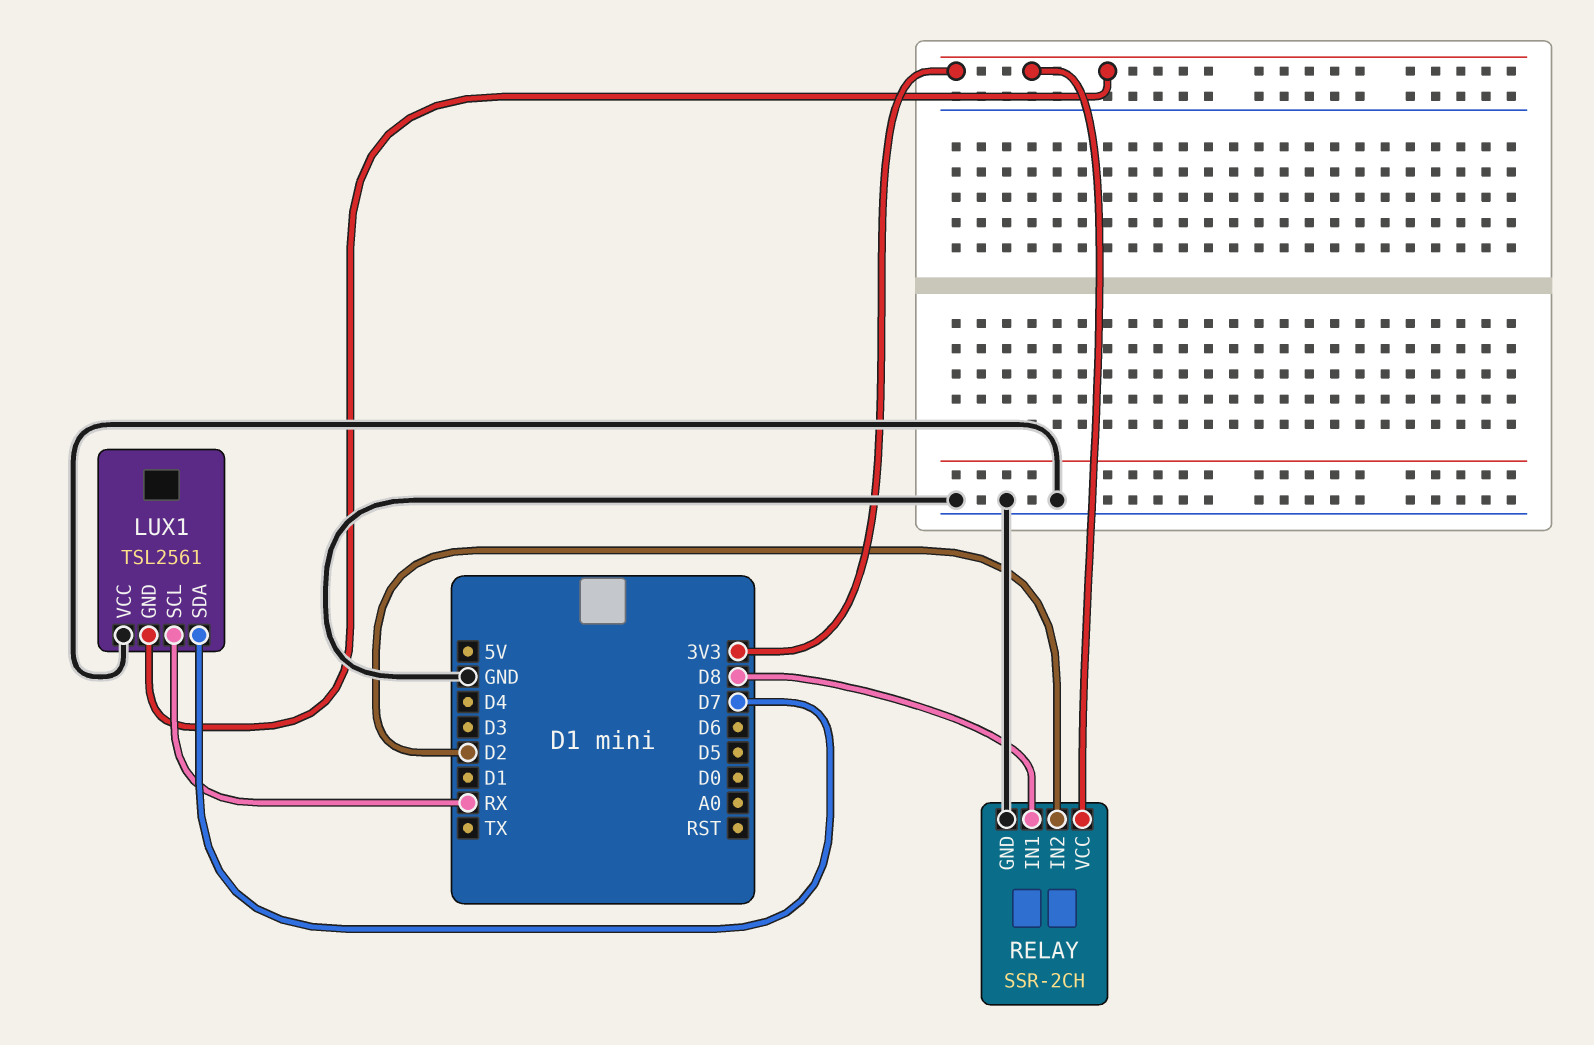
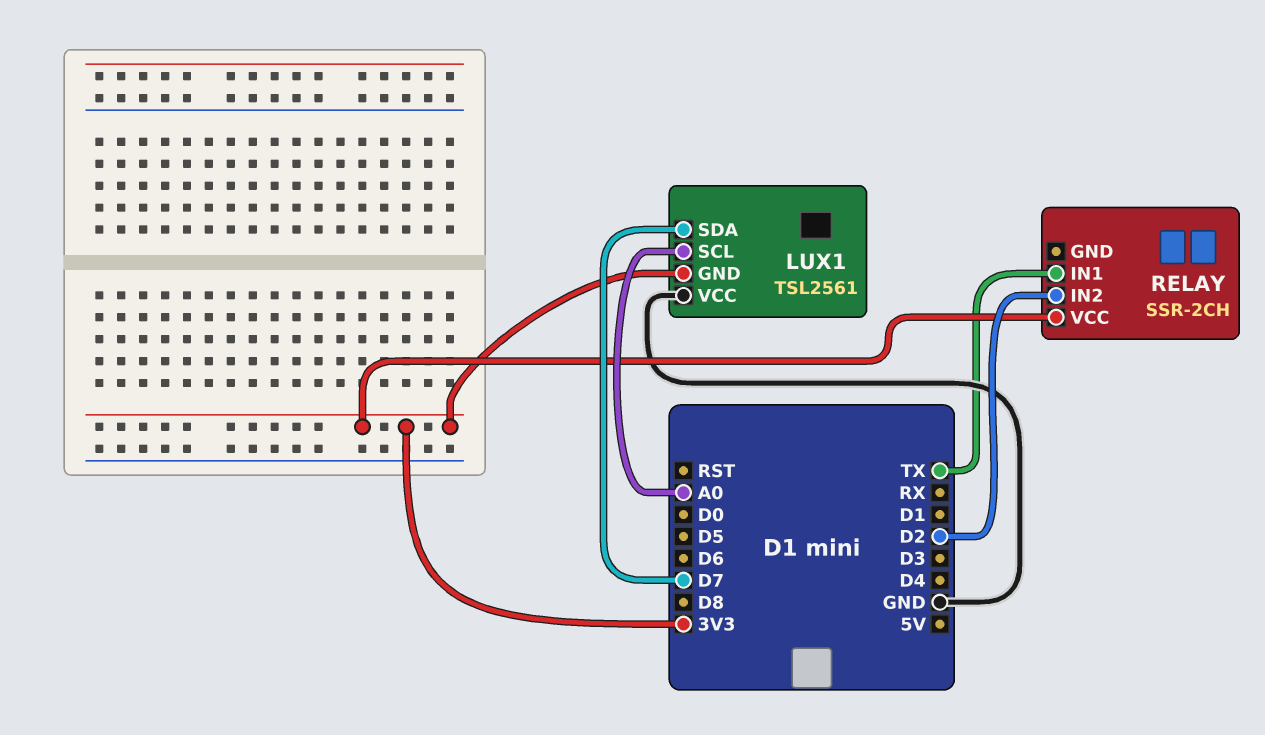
LUX1 pin SCL: RX -> A0
RELAY pin GND: GND -> none
RELAY pin IN1: D8 -> TX

